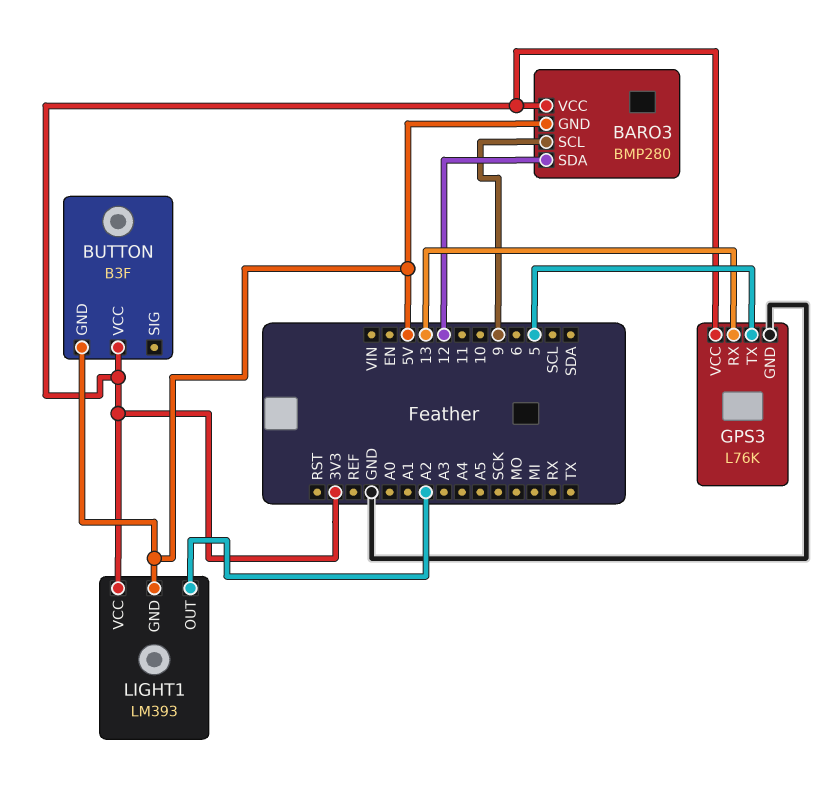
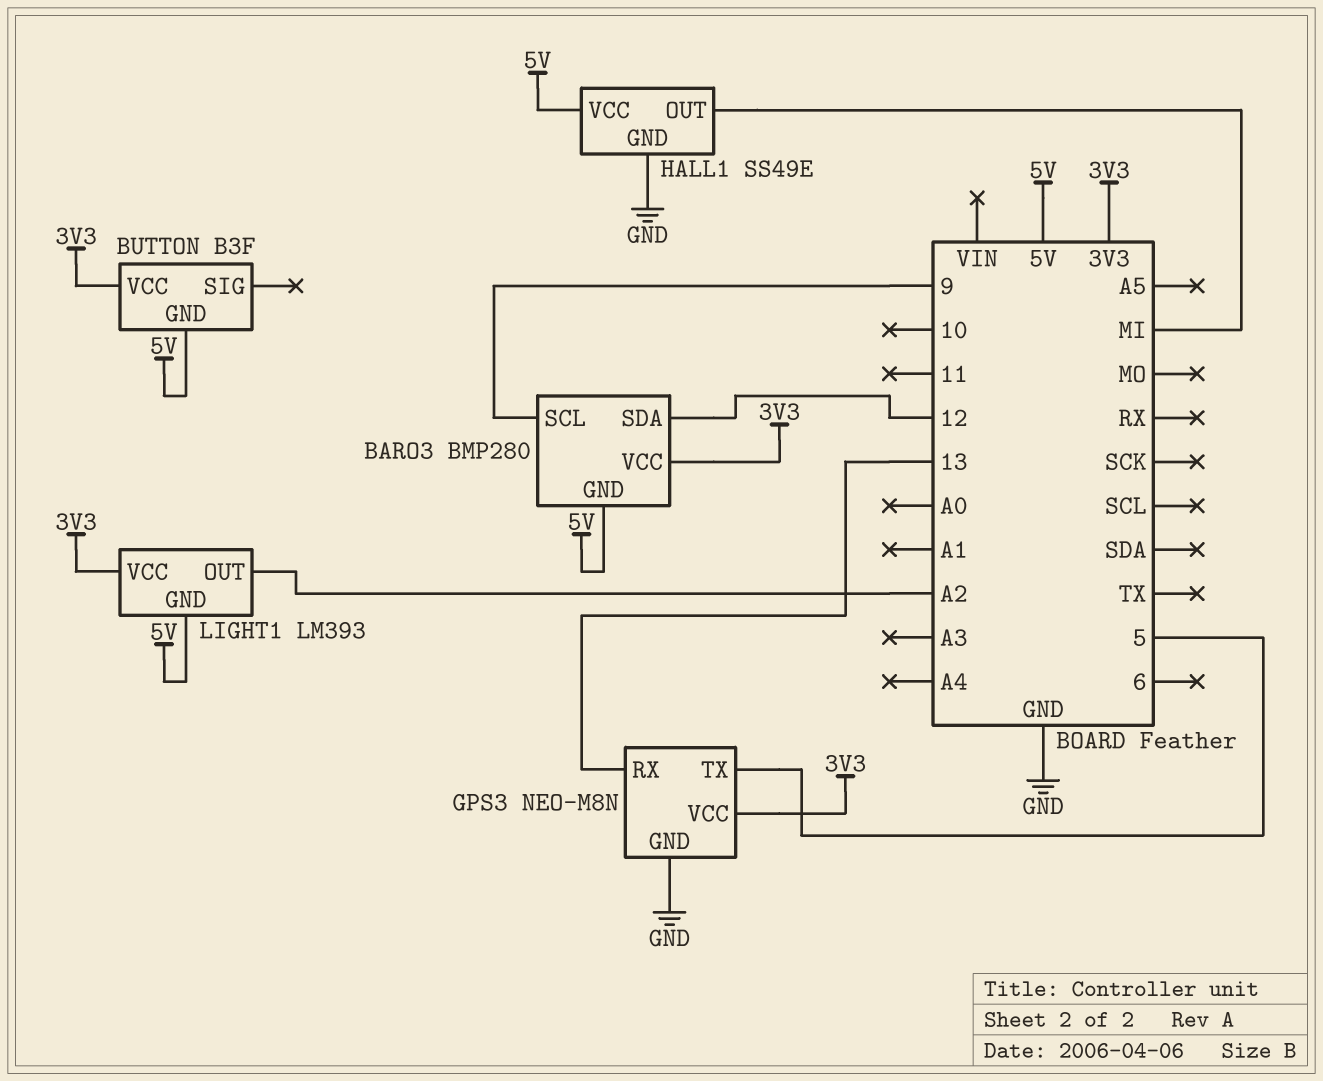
GPS3: L76K -> NEO-M8N
HALL1: none -> SS49E
HALL1 pin GND: none -> GND
HALL1 pin OUT: none -> MI
HALL1 pin VCC: none -> 5V

